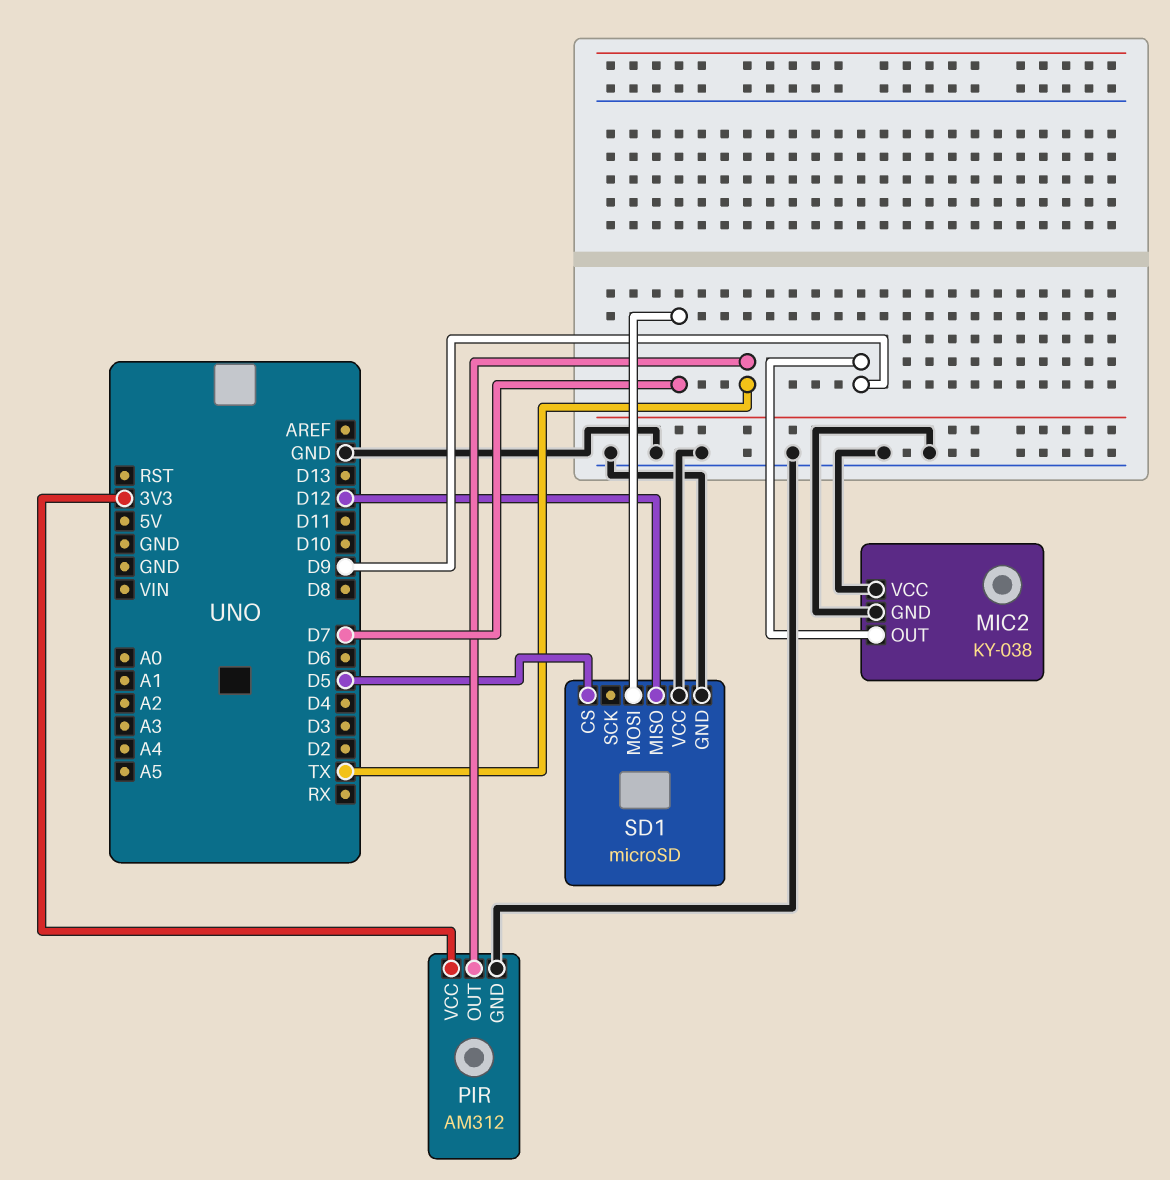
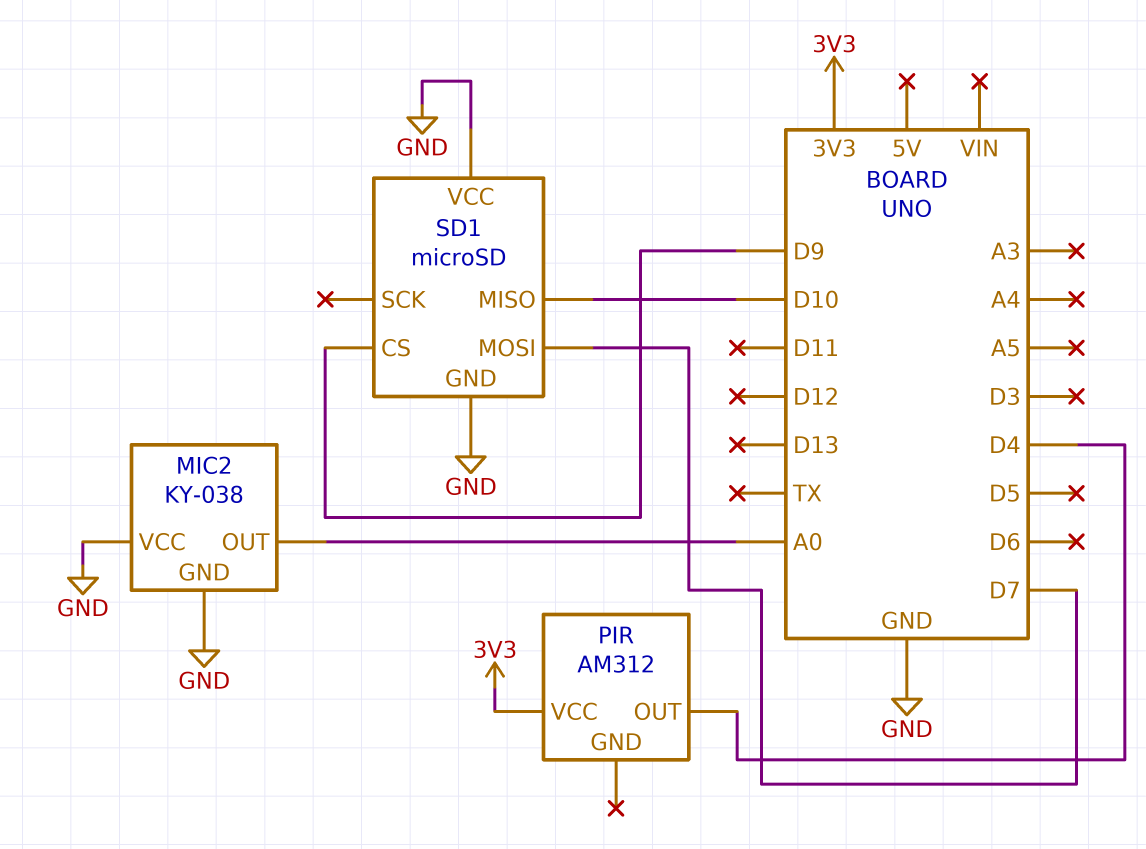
MIC2 pin OUT: D9 -> A0
PIR pin GND: GND -> none
PIR pin OUT: TX -> D4
SD1 pin CS: D5 -> D9
SD1 pin MISO: D12 -> D10

